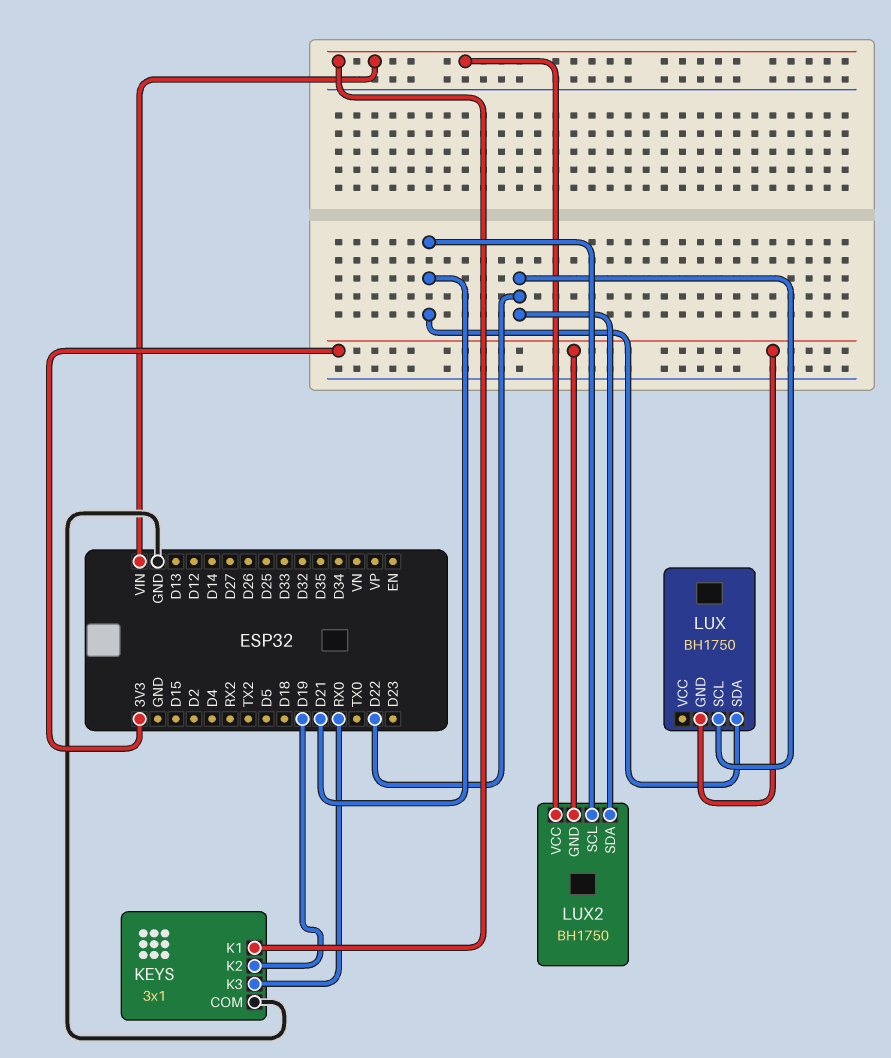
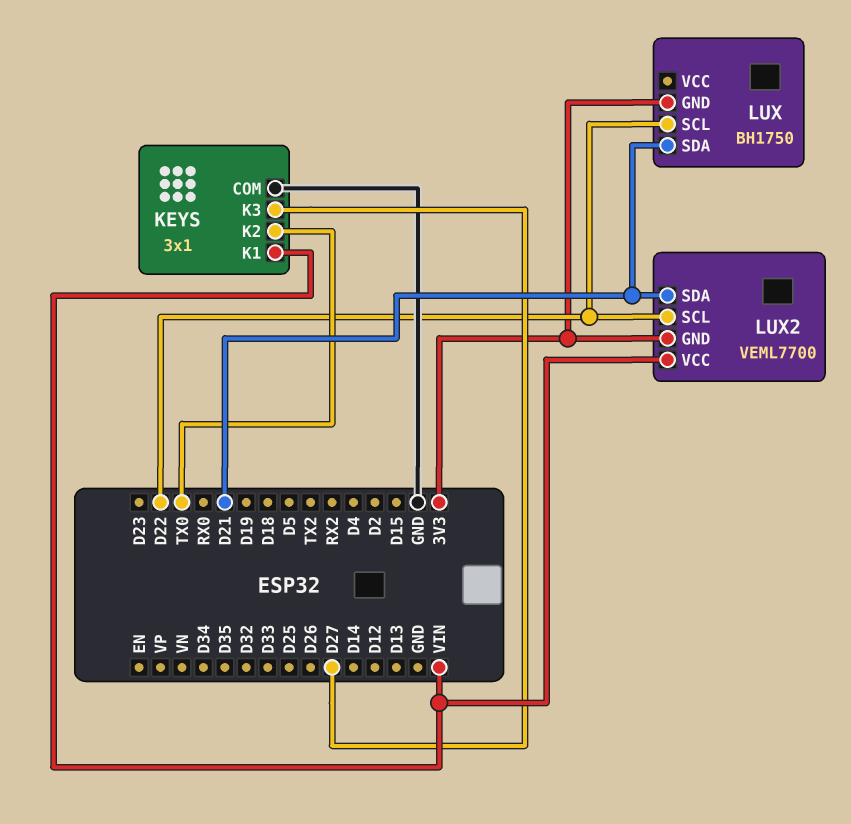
KEYS pin K2: D19 -> TX0
KEYS pin K3: RX0 -> D27
LUX2: BH1750 -> VEML7700
LUX2 pin SCL: D21 -> D22
LUX2 pin SDA: D22 -> D21

